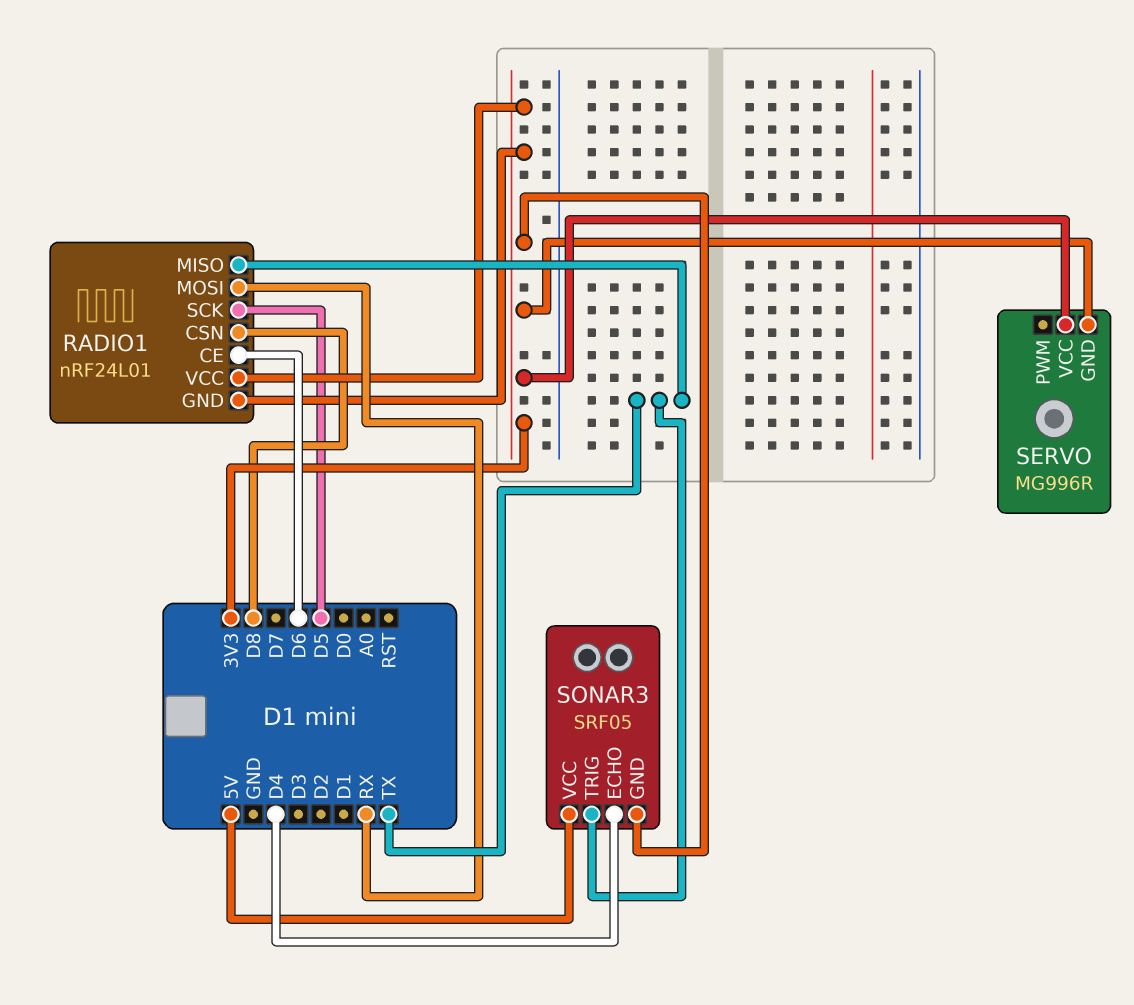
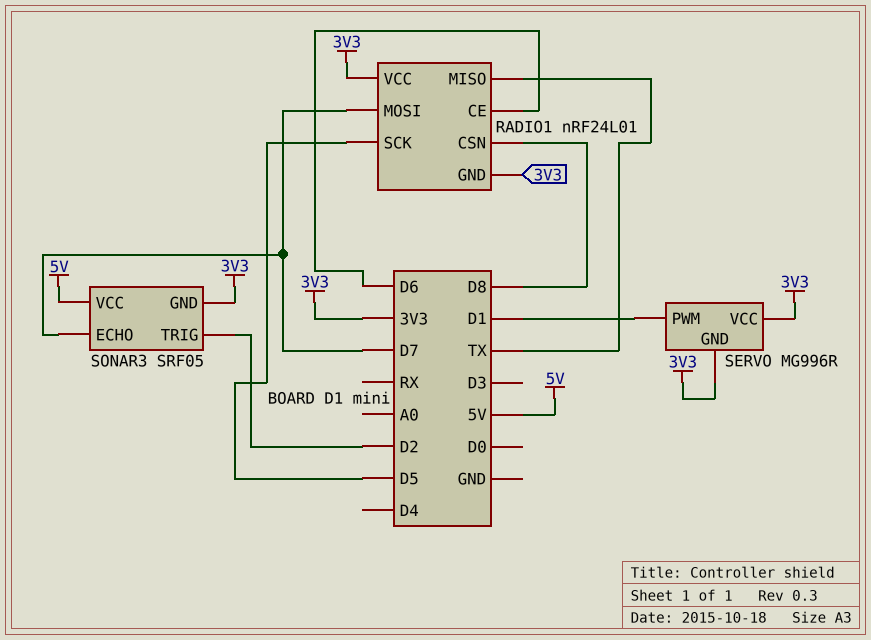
RADIO1 pin MOSI: RX -> D7
SERVO pin PWM: none -> D1
SONAR3 pin ECHO: D4 -> D7
SONAR3 pin TRIG: TX -> D2

